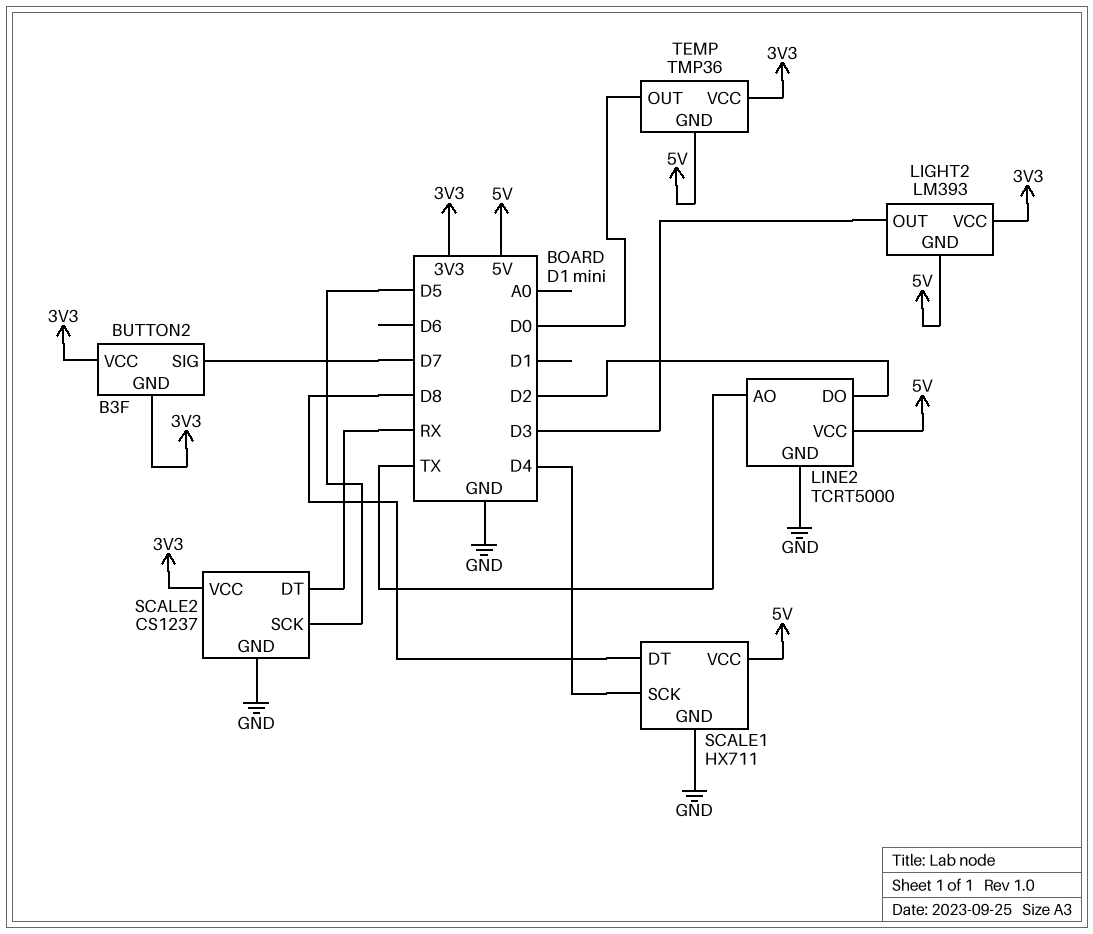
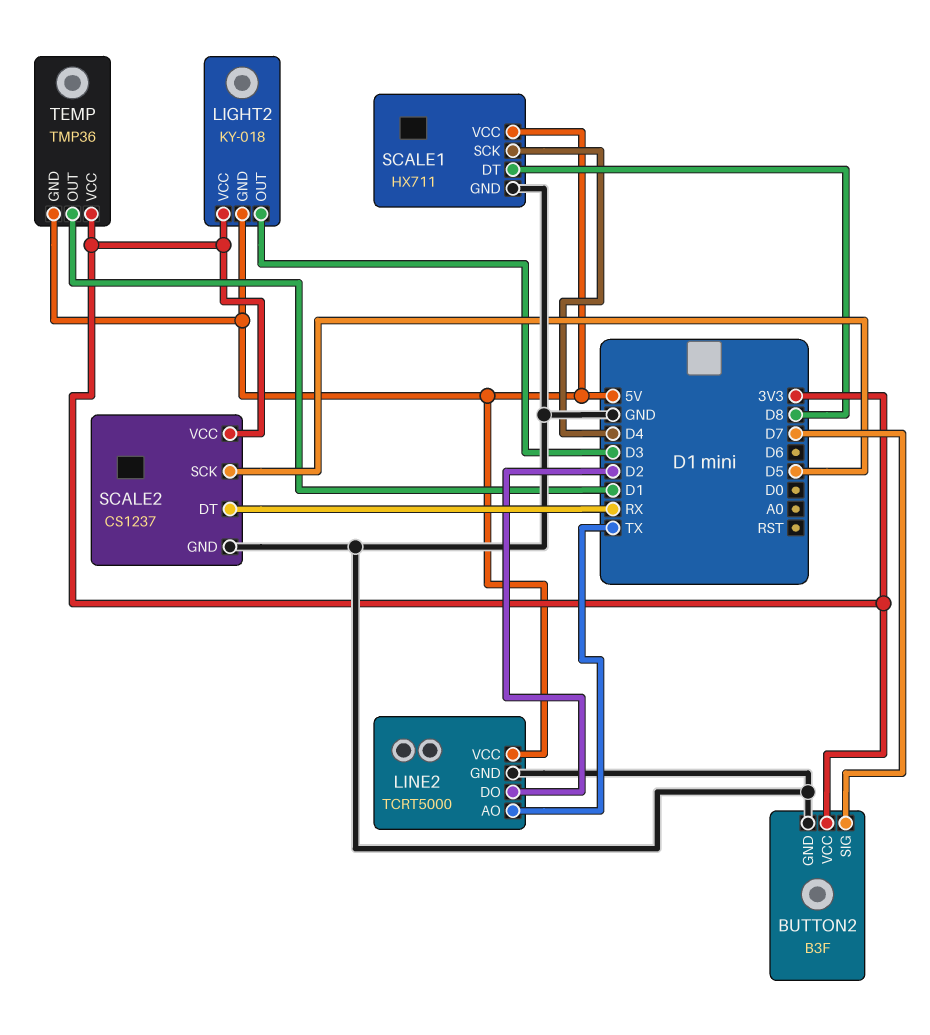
BUTTON2 pin GND: 3V3 -> GND
LIGHT2: LM393 -> KY-018
TEMP pin OUT: D0 -> D1

